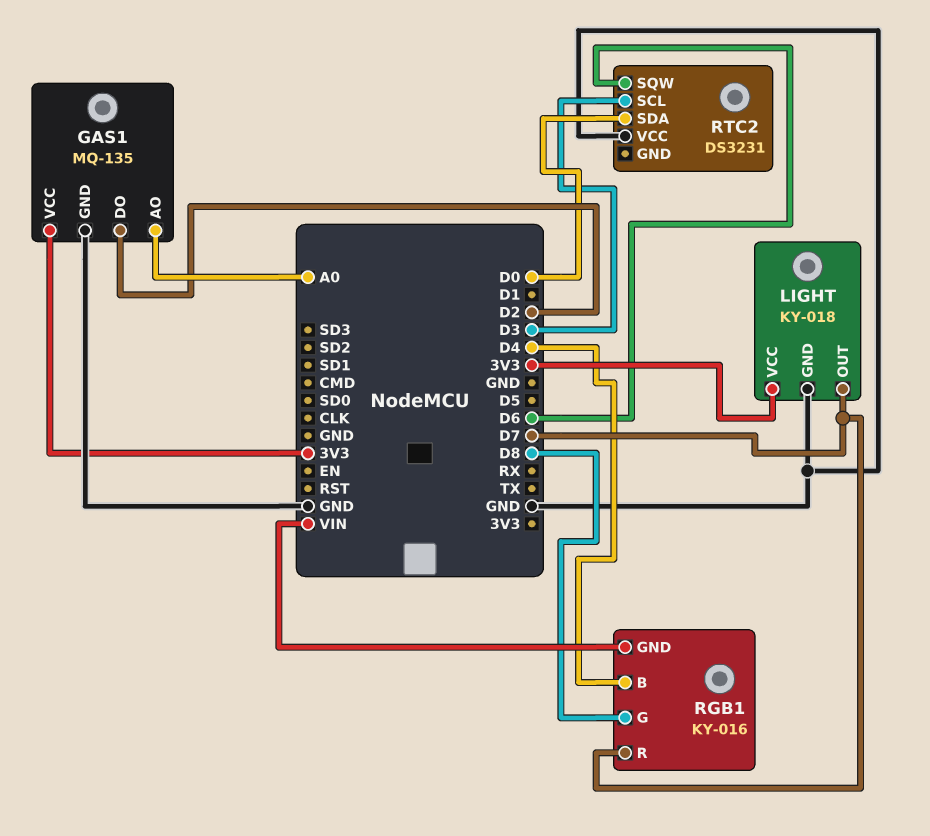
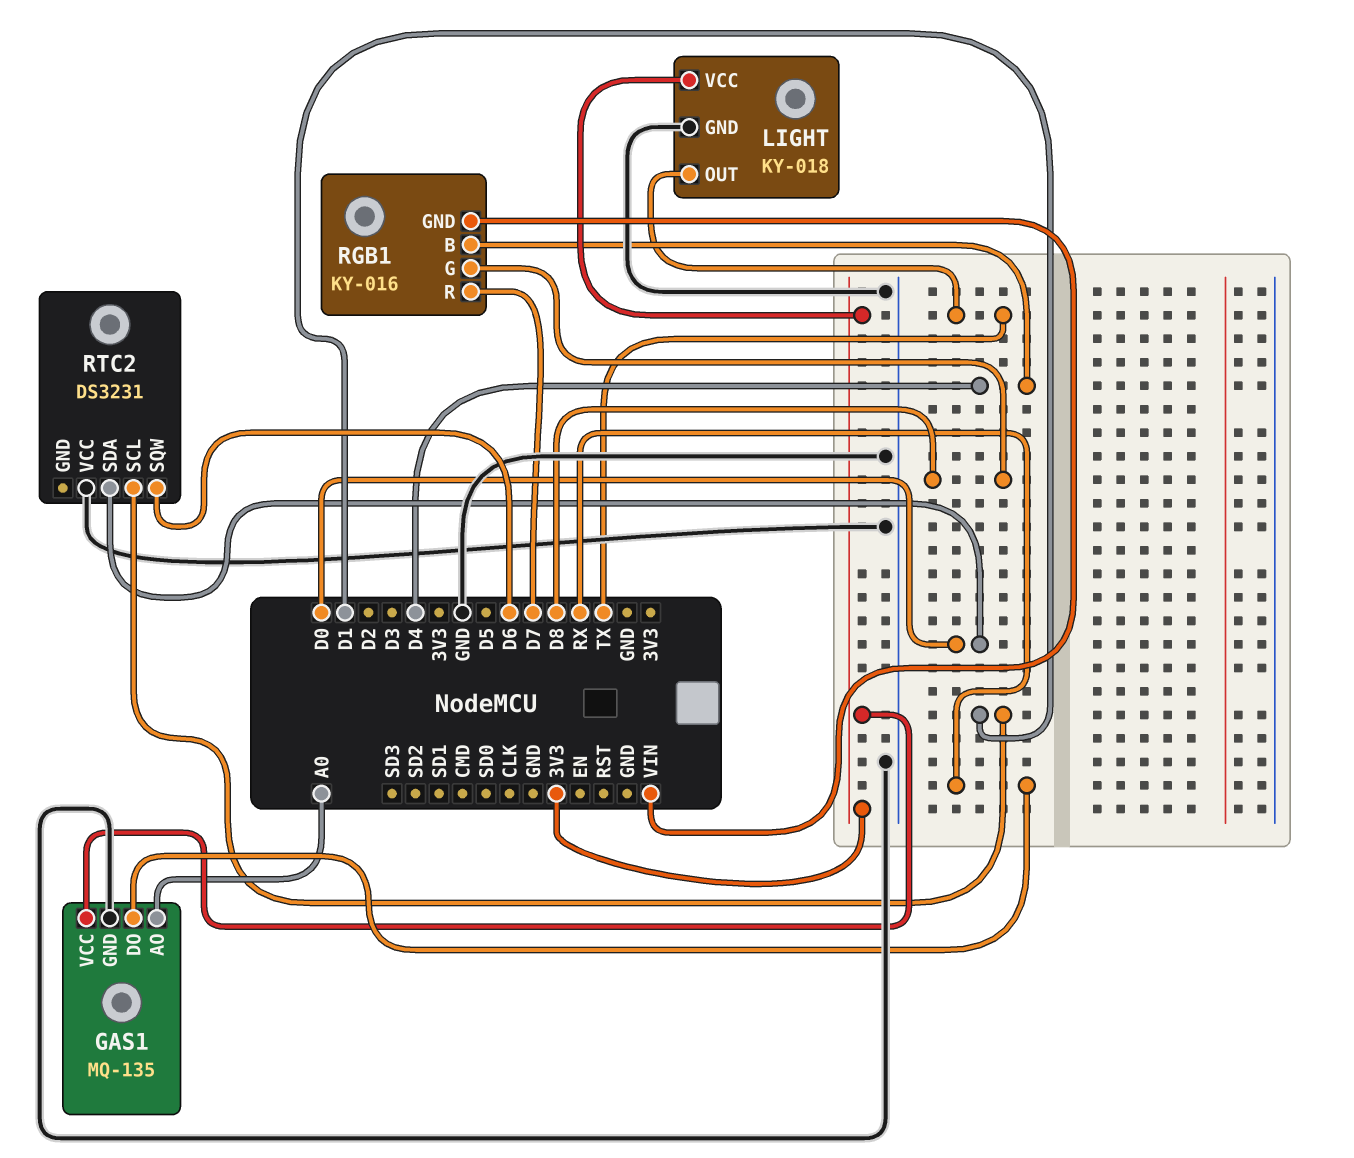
GAS1 pin DO: D2 -> RX
LIGHT pin OUT: D7 -> TX
RTC2 pin SCL: D3 -> D1

